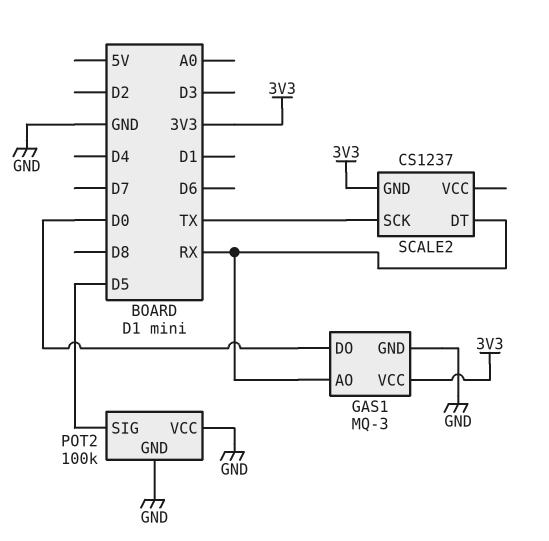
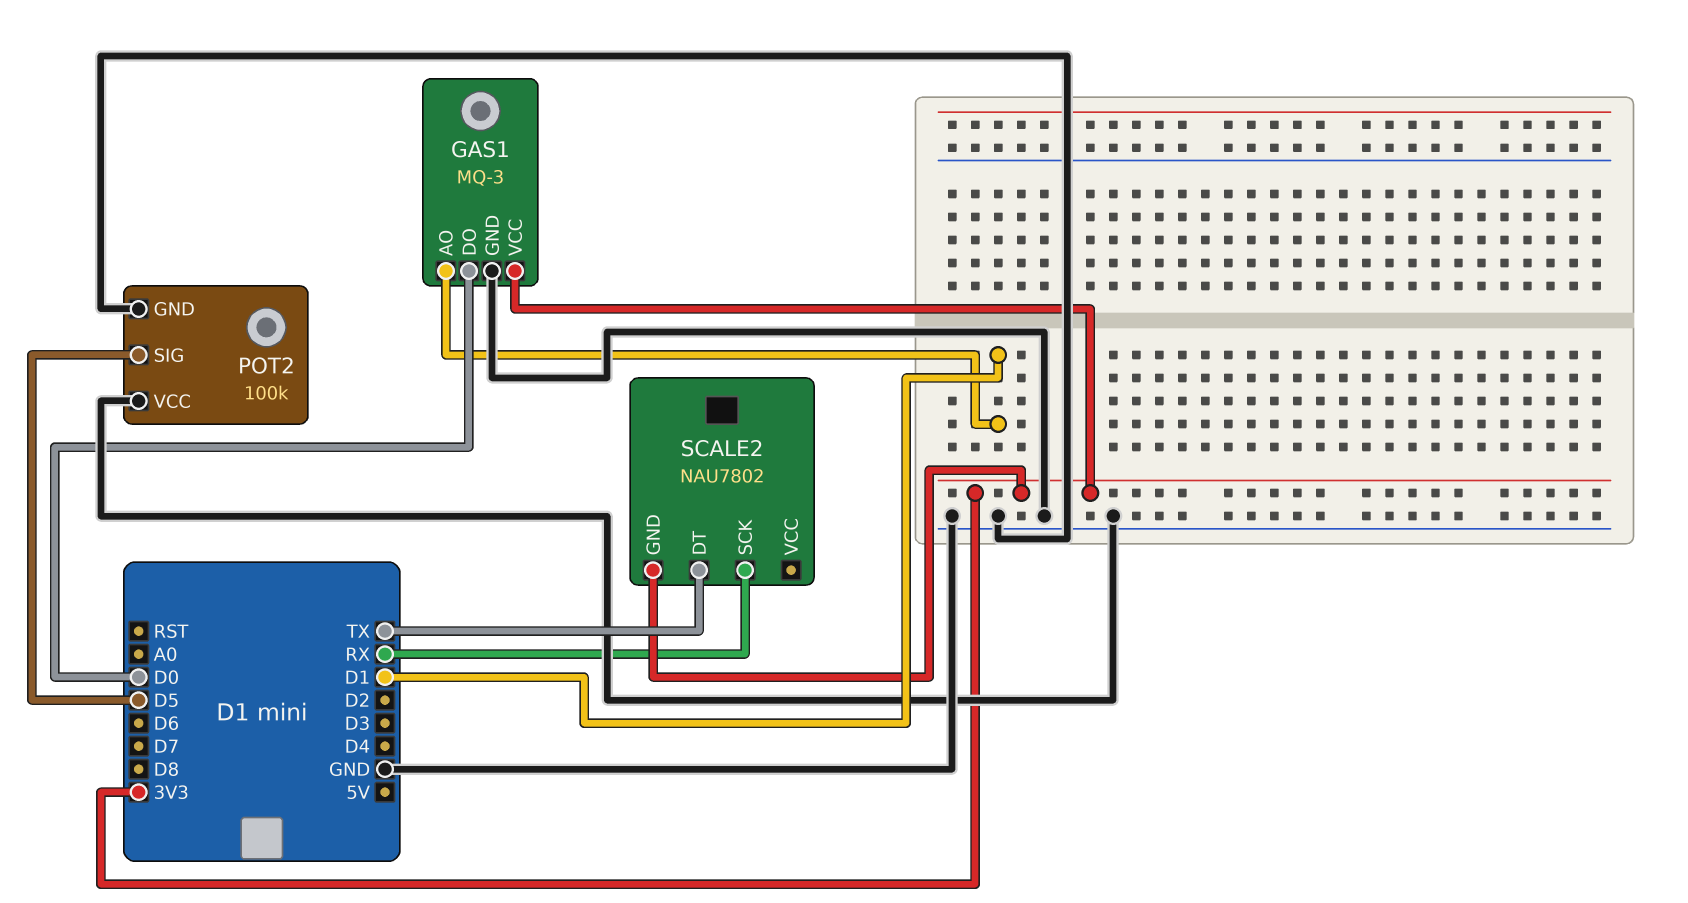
GAS1 pin AO: RX -> D1
SCALE2: CS1237 -> NAU7802
SCALE2 pin DT: RX -> TX
SCALE2 pin SCK: TX -> RX

